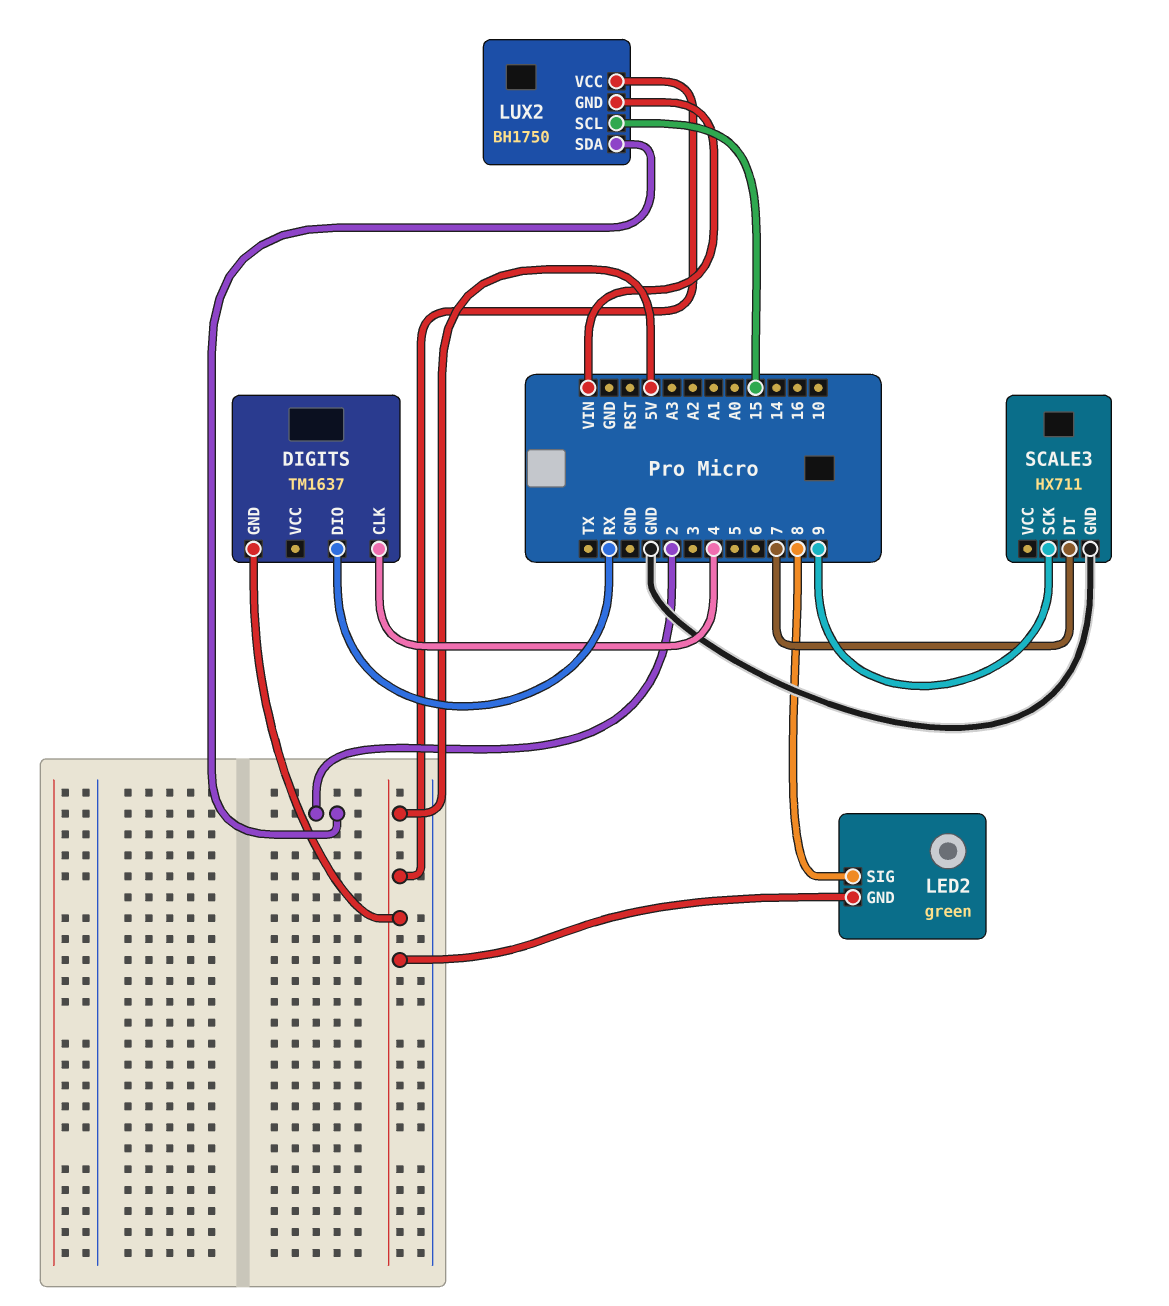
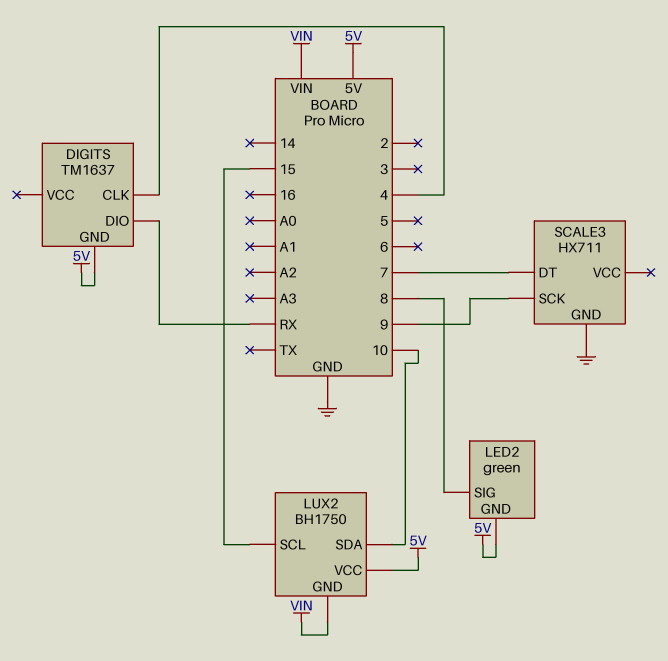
LUX2 pin SDA: 2 -> 10

